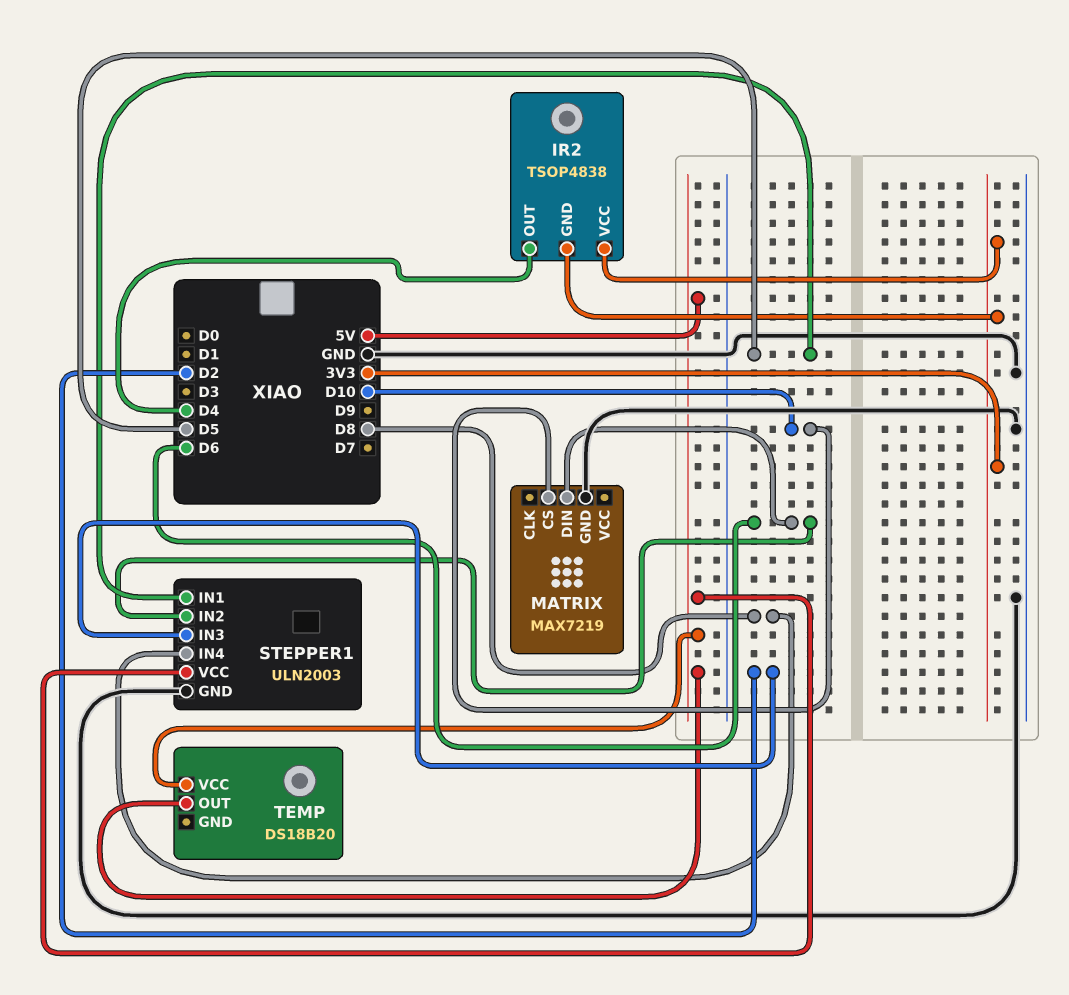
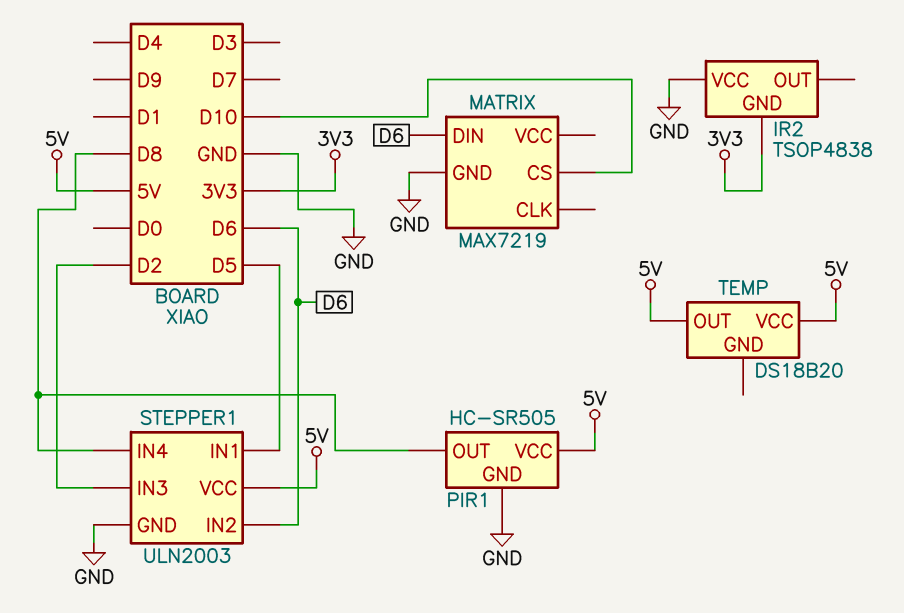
IR2 pin OUT: D4 -> none
IR2 pin VCC: 3V3 -> GND
PIR1: none -> HC-SR505
PIR1 pin GND: none -> GND
PIR1 pin OUT: none -> D8
PIR1 pin VCC: none -> 5V

